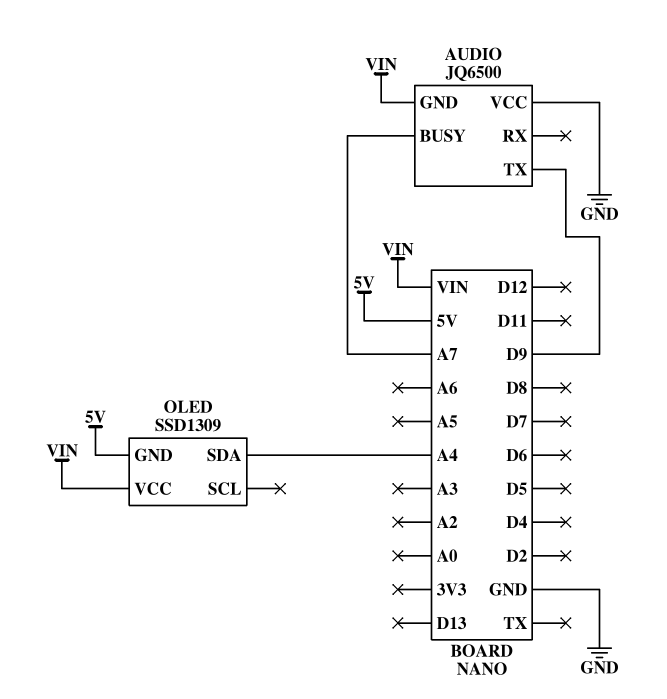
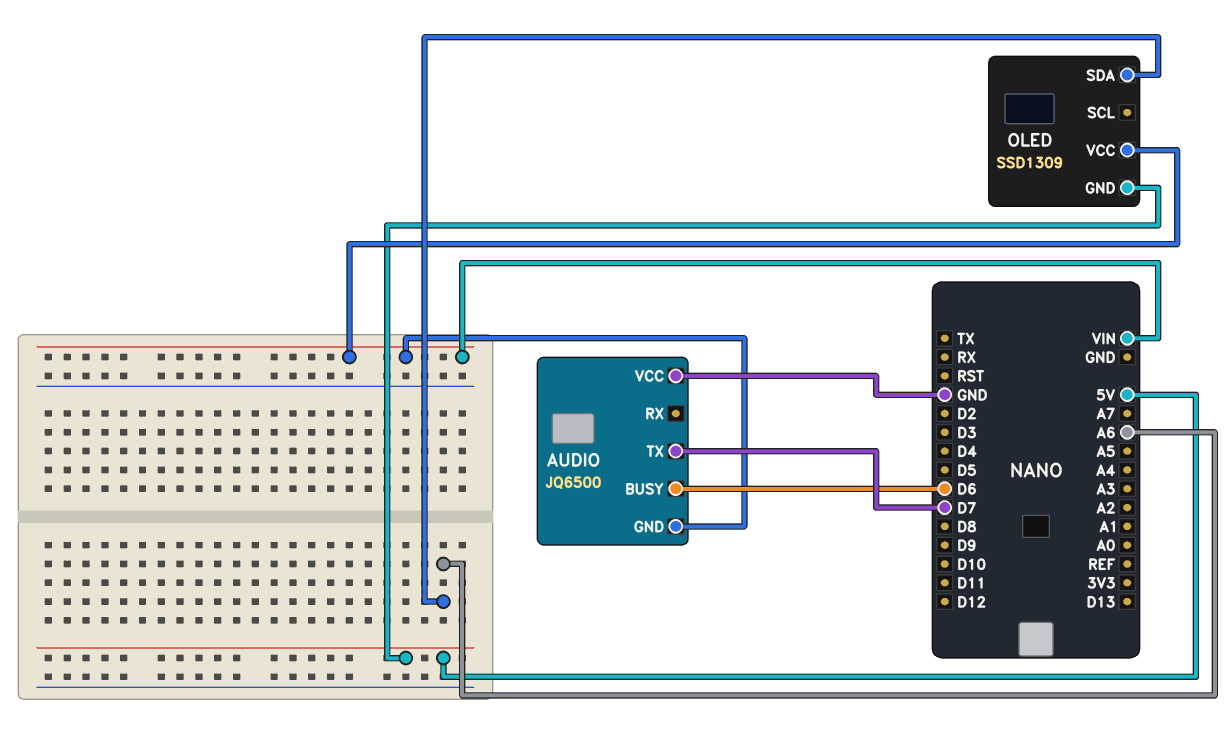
AUDIO pin BUSY: A7 -> D6
AUDIO pin TX: D9 -> D7
OLED pin SDA: A4 -> A6

